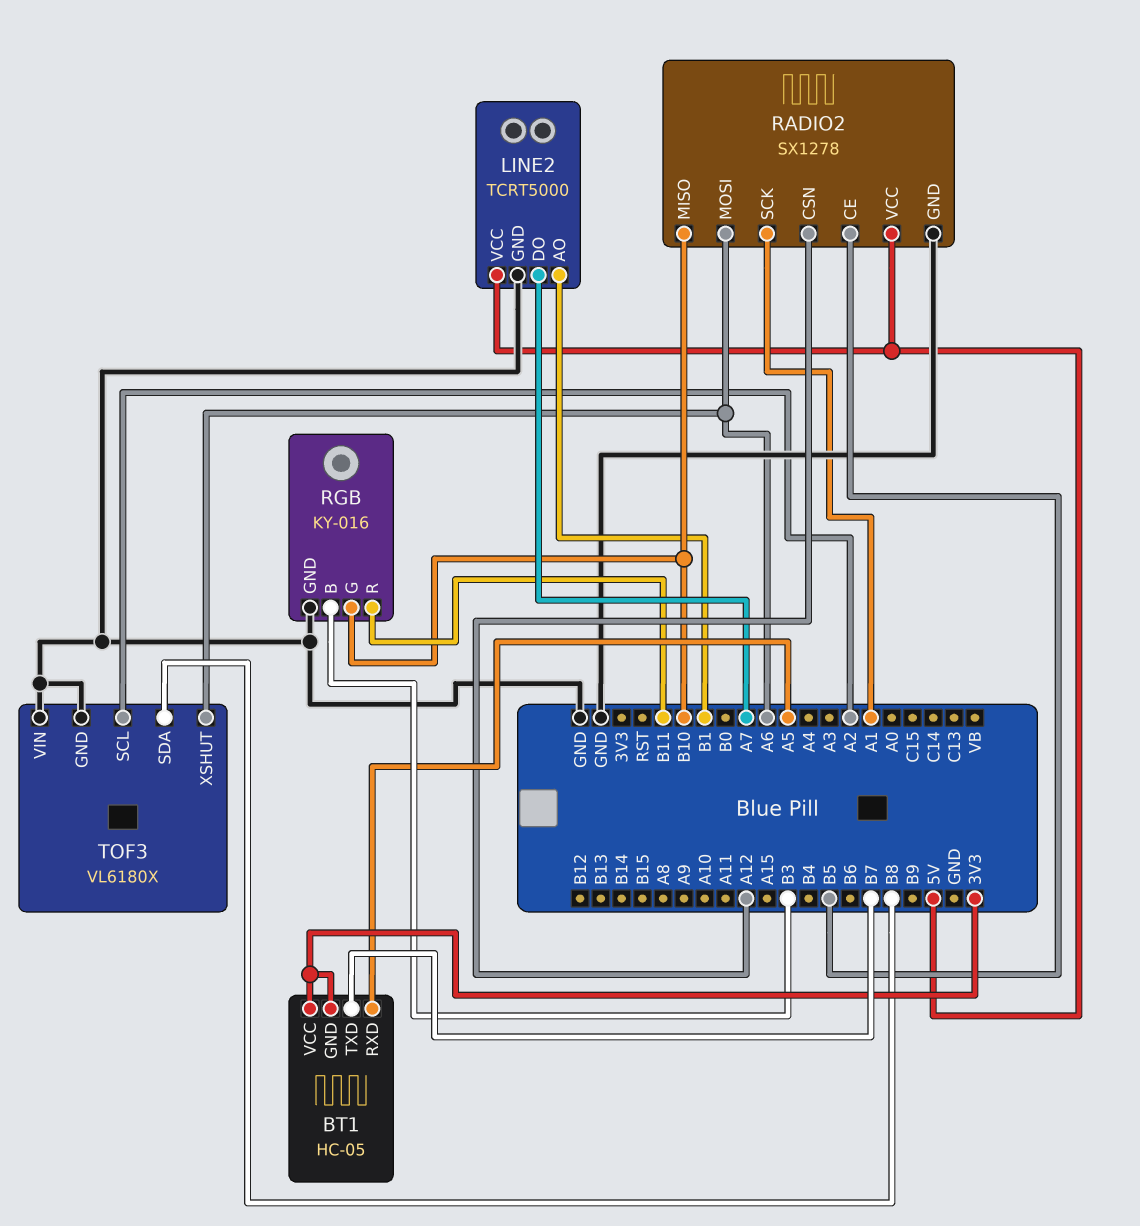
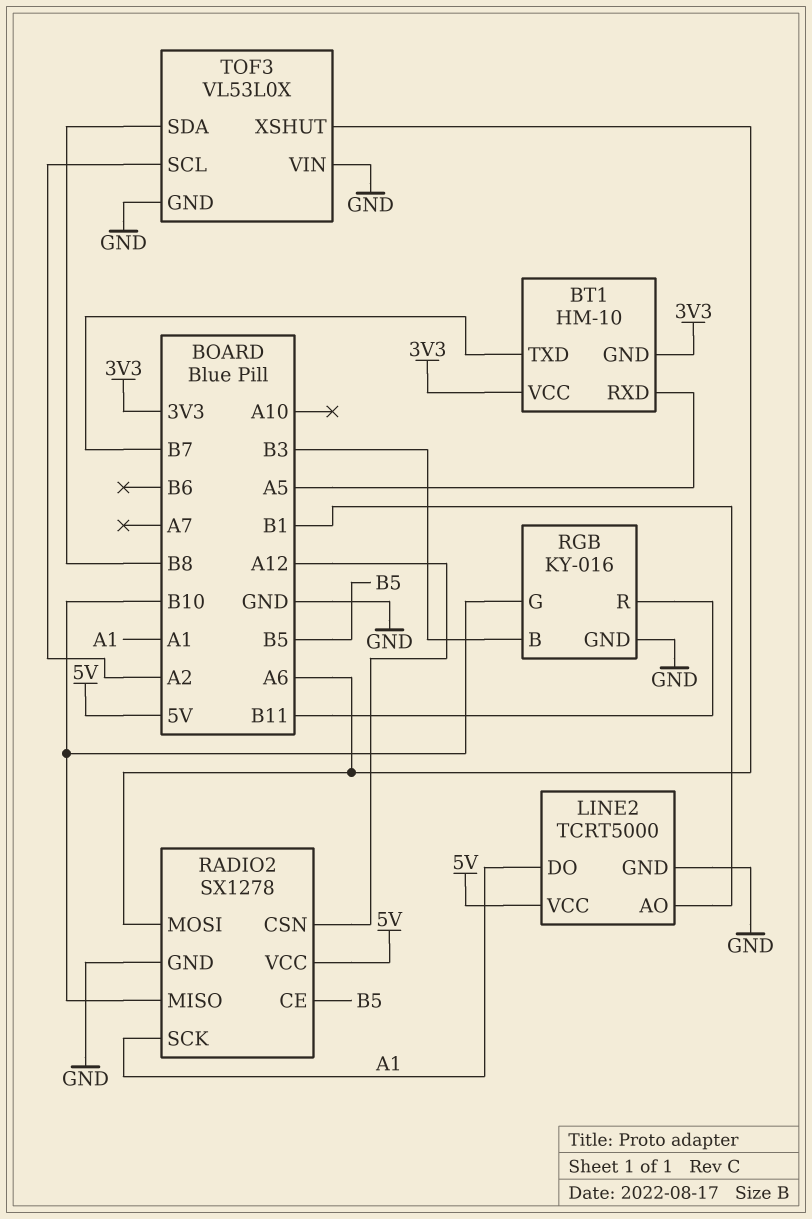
BT1: HC-05 -> HM-10
LINE2 pin DO: A7 -> A1
TOF3: VL6180X -> VL53L0X

